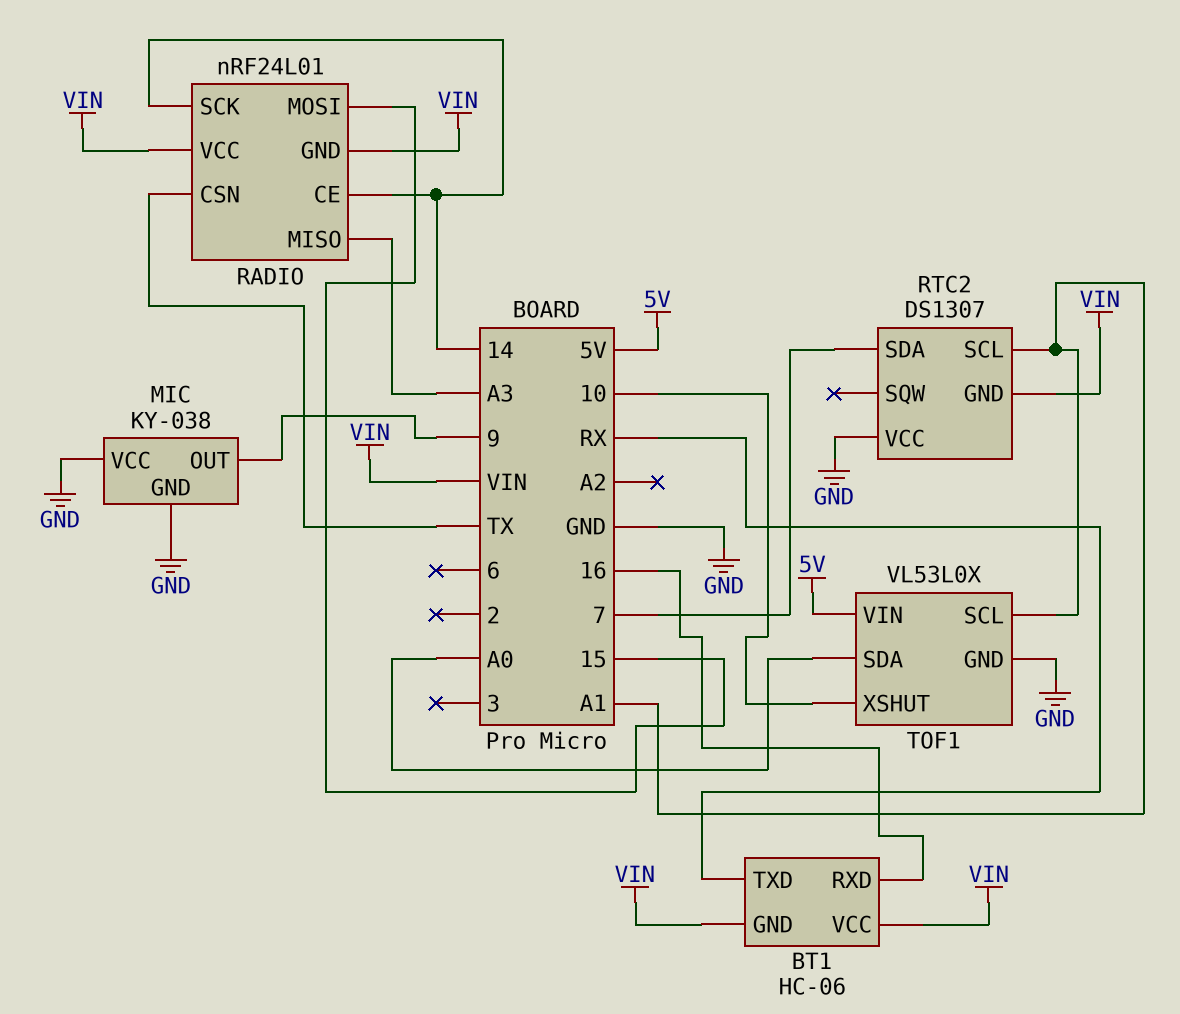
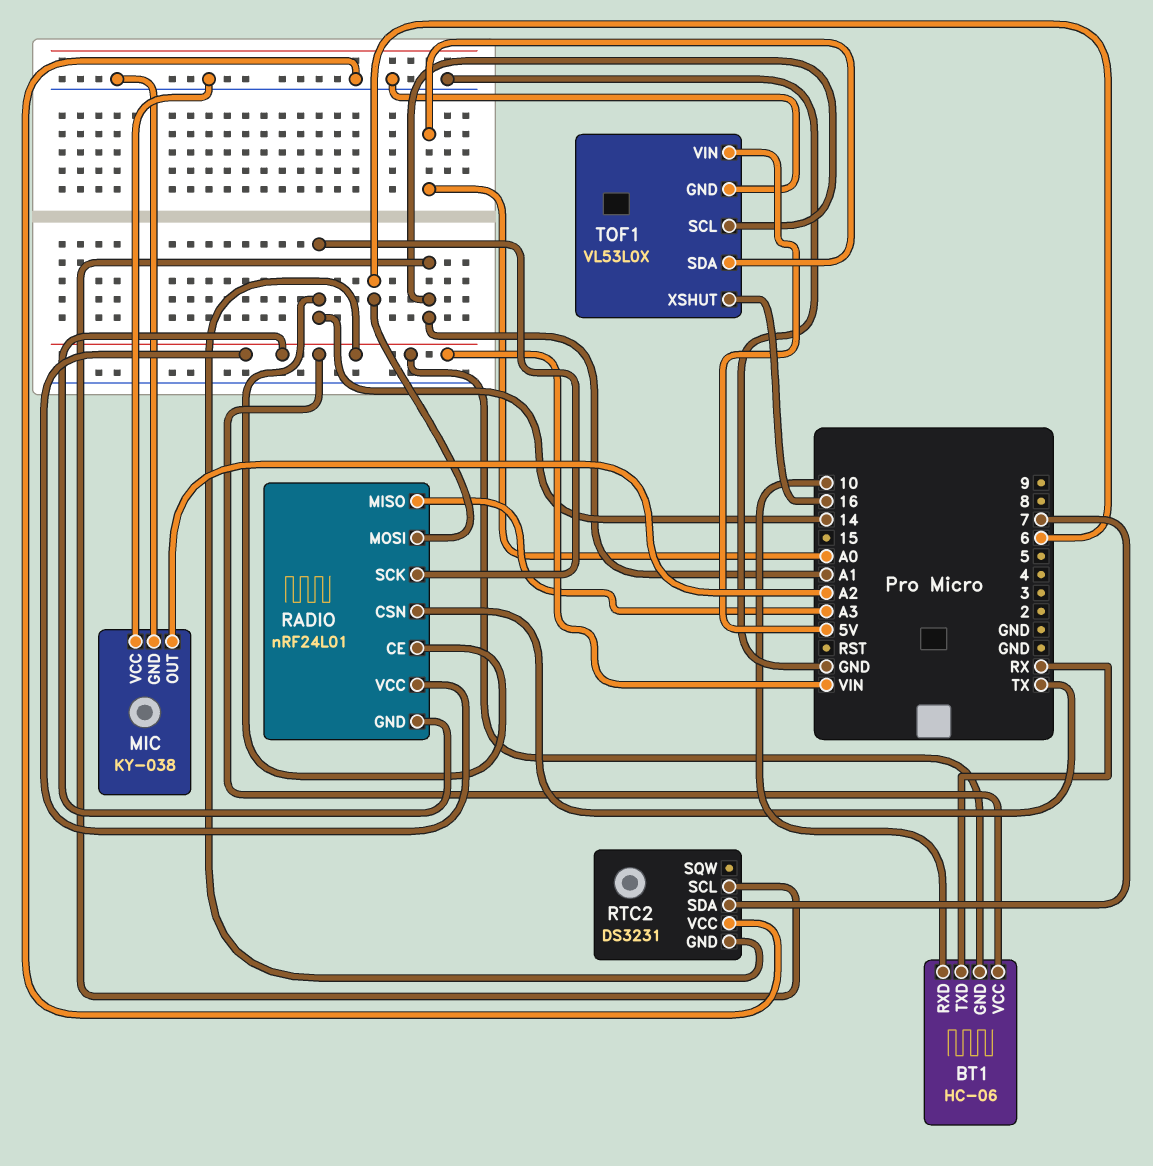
BT1 pin RXD: 16 -> 10
MIC pin OUT: 9 -> A2
RADIO pin MOSI: 15 -> 6
RTC2: DS1307 -> DS3231
TOF1 pin XSHUT: 10 -> 16

